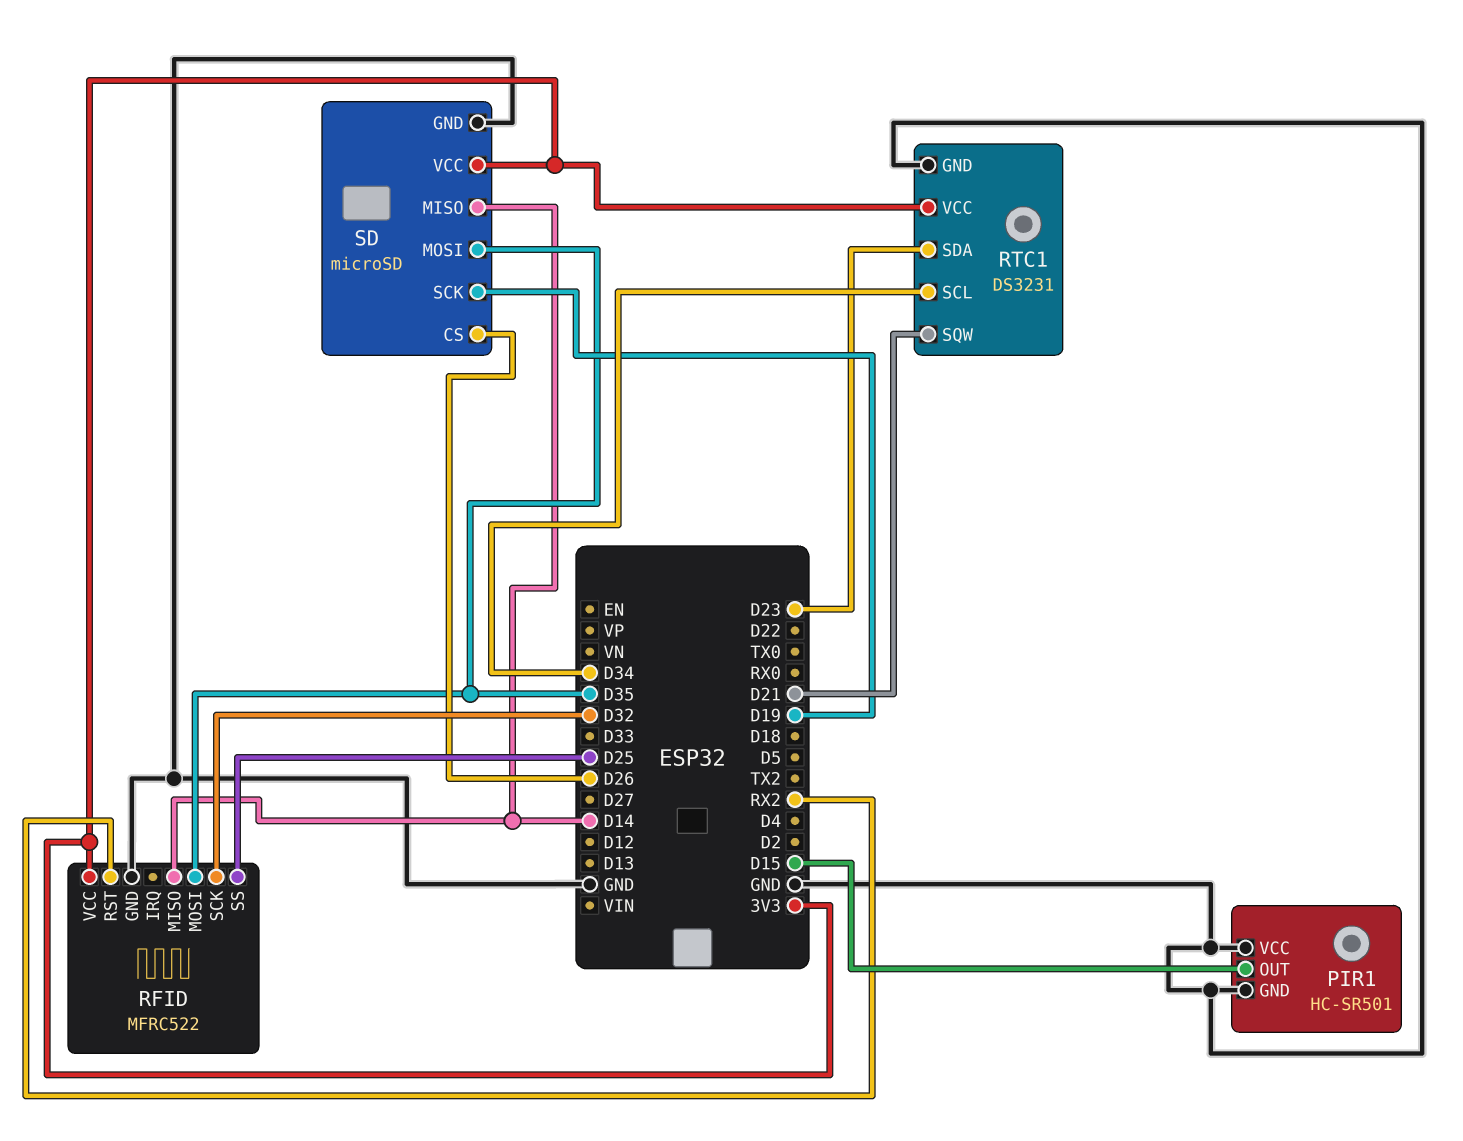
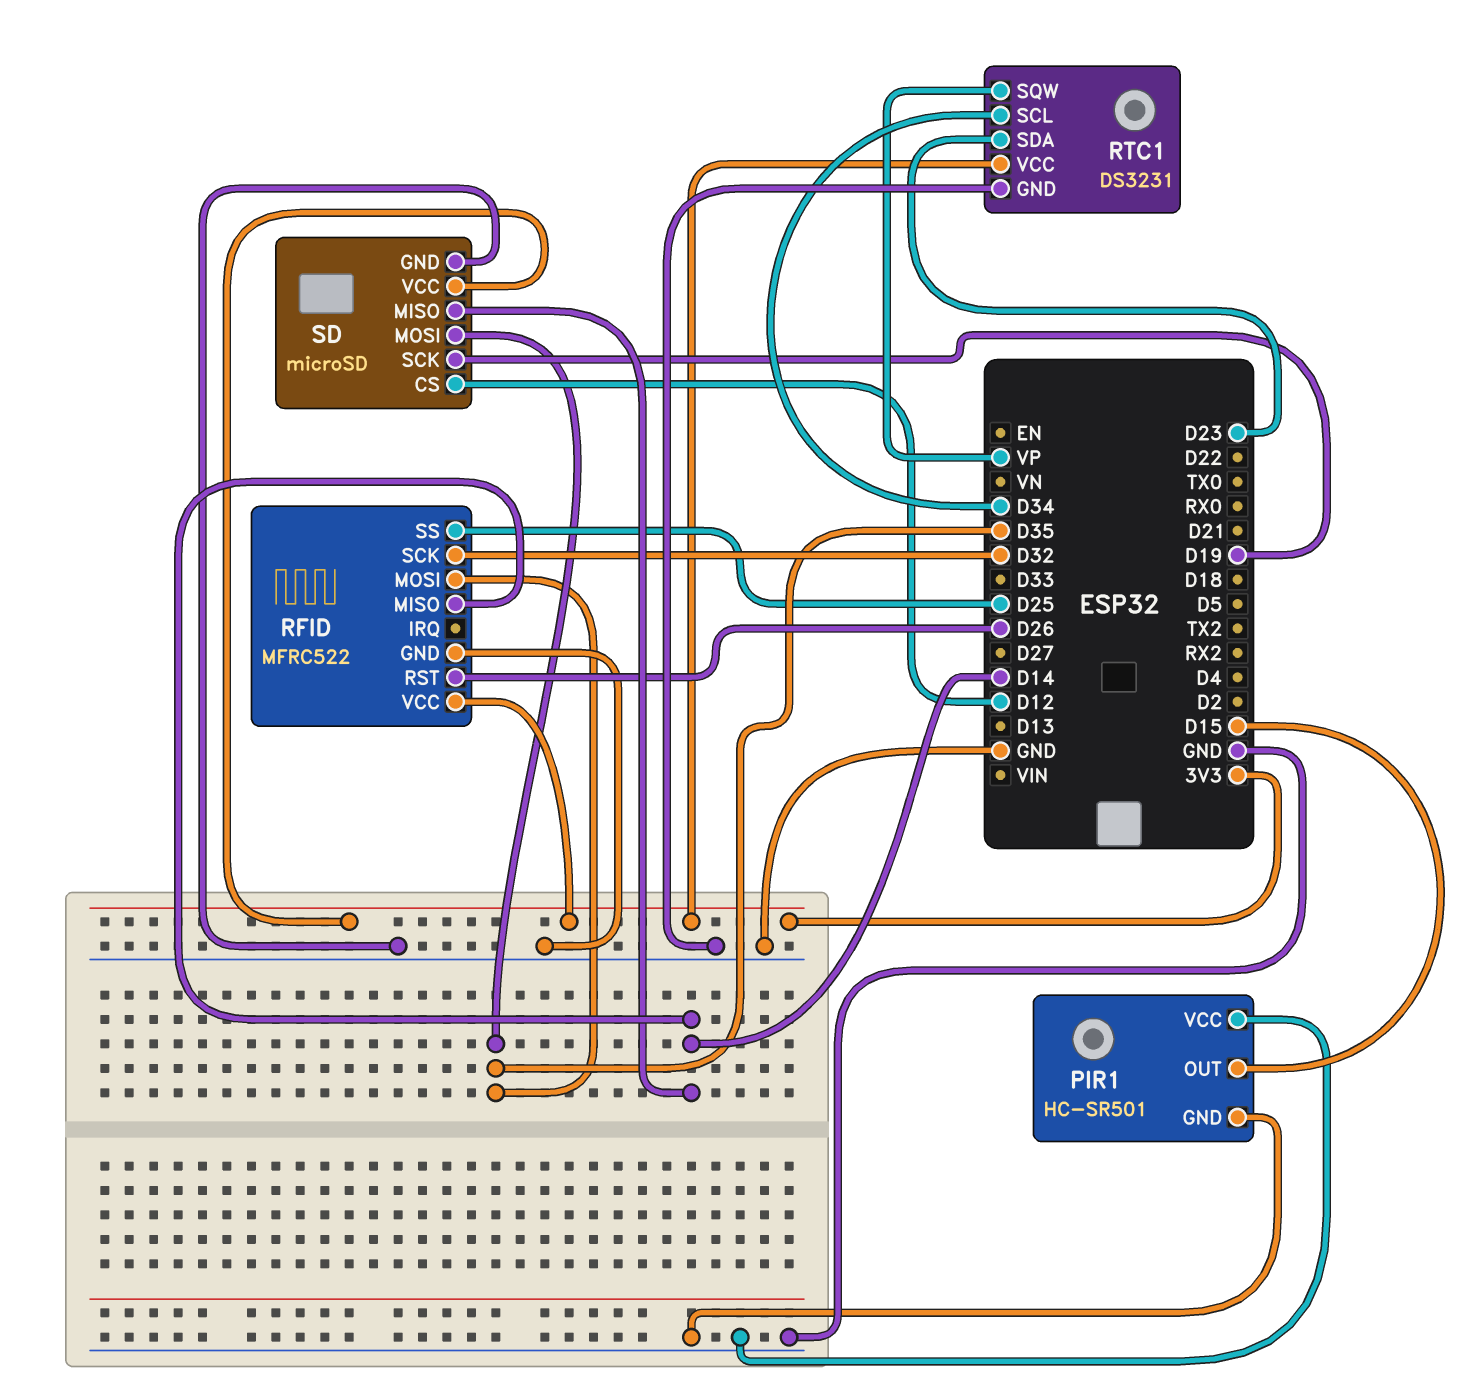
RFID pin RST: RX2 -> D26
RTC1 pin SQW: D21 -> VP
SD pin CS: D26 -> D12

